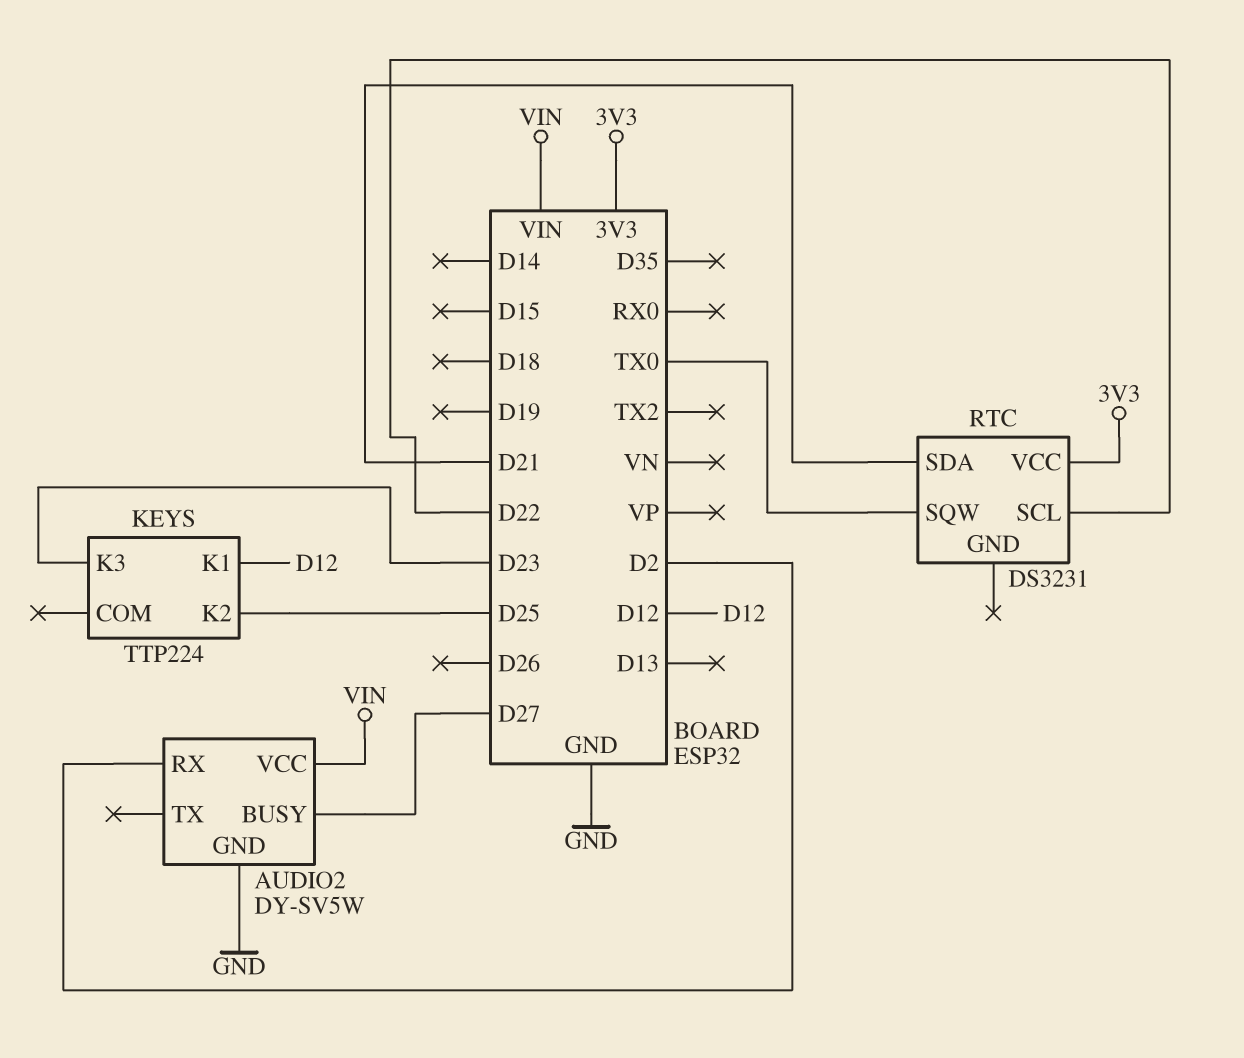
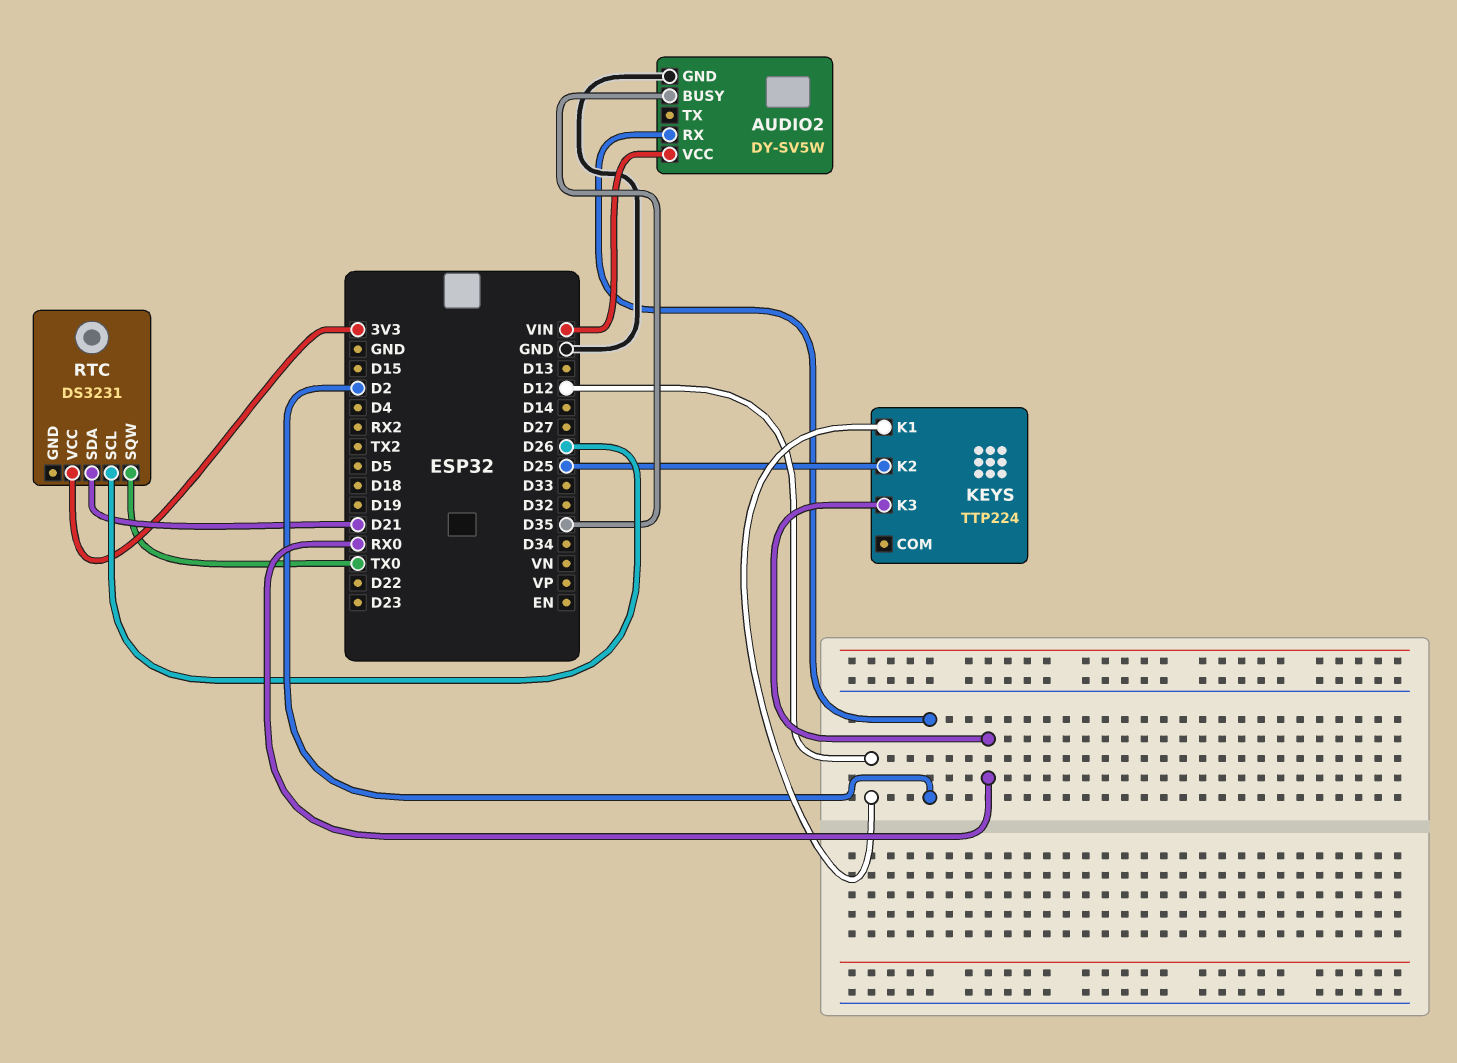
AUDIO2 pin BUSY: D27 -> D35
KEYS pin K3: D23 -> RX0
RTC pin SCL: D22 -> D26

